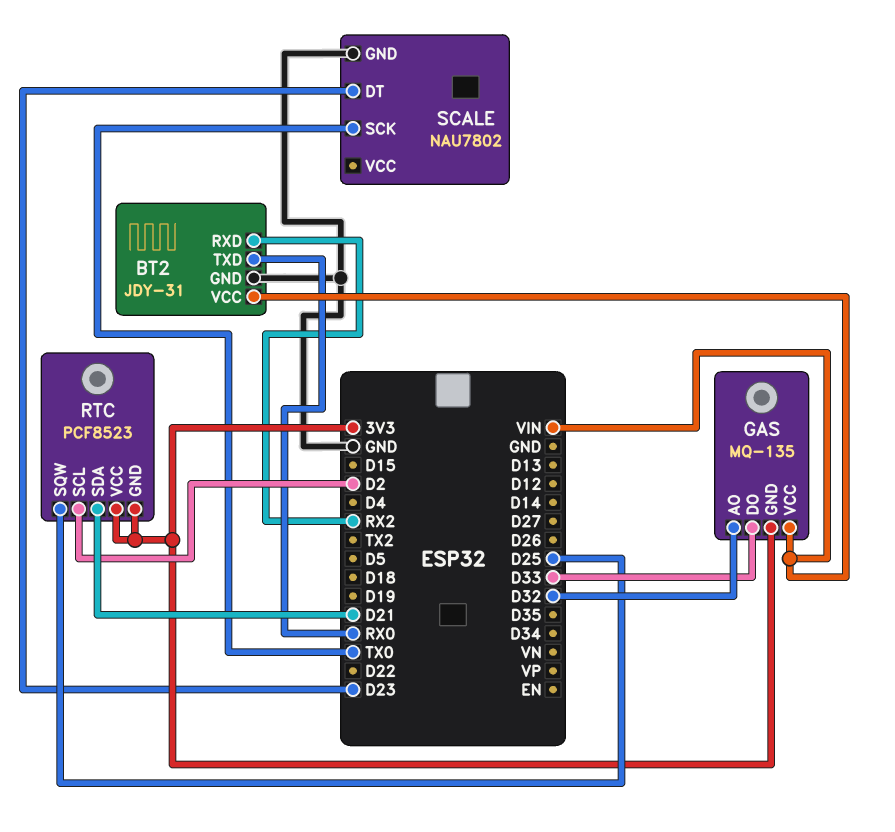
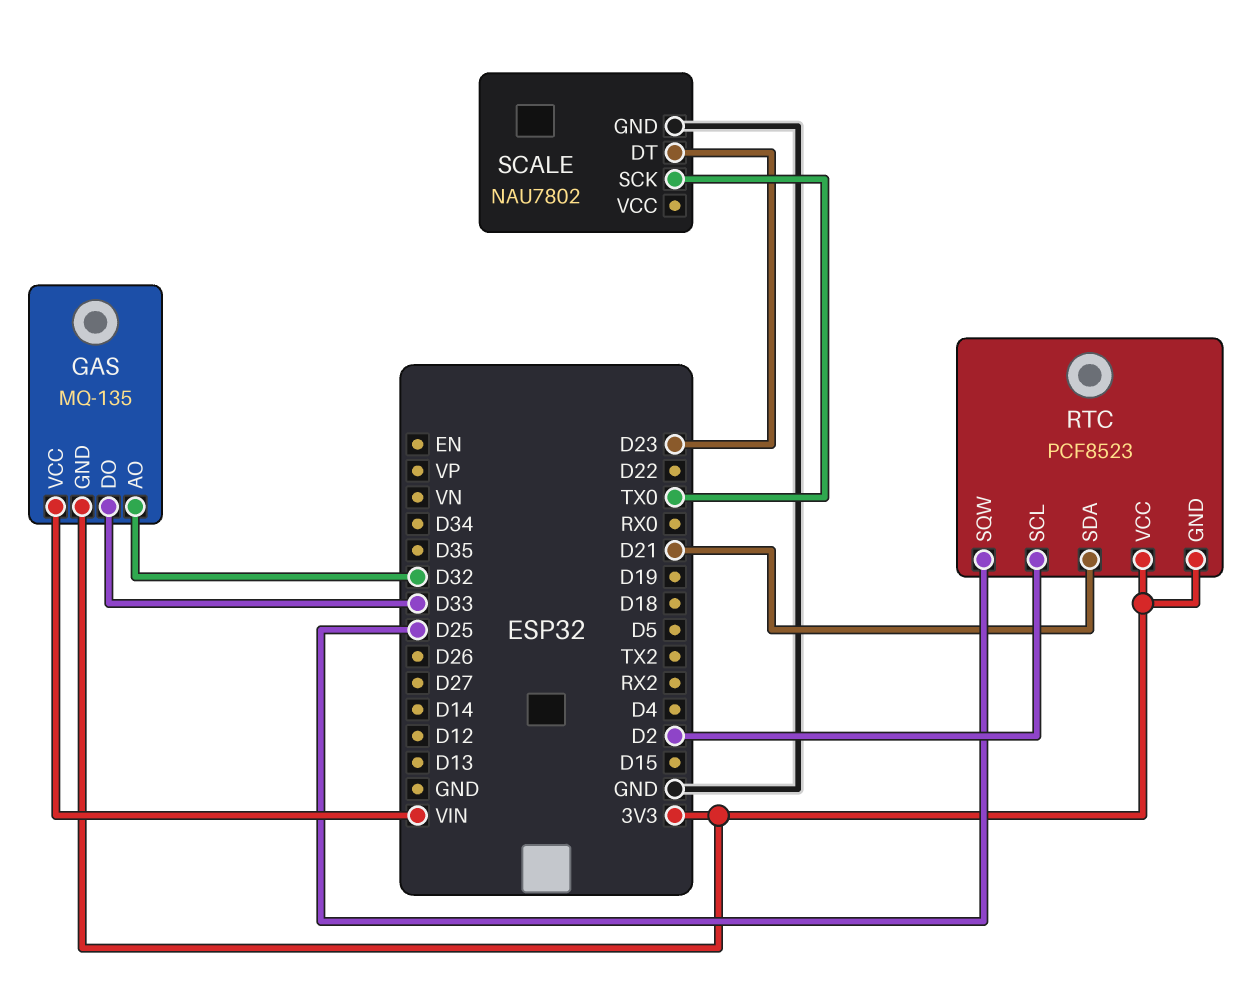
BT2: JDY-31 -> none
BT2 pin GND: GND -> none
BT2 pin RXD: RX2 -> none
BT2 pin TXD: RX0 -> none
BT2 pin VCC: VIN -> none

